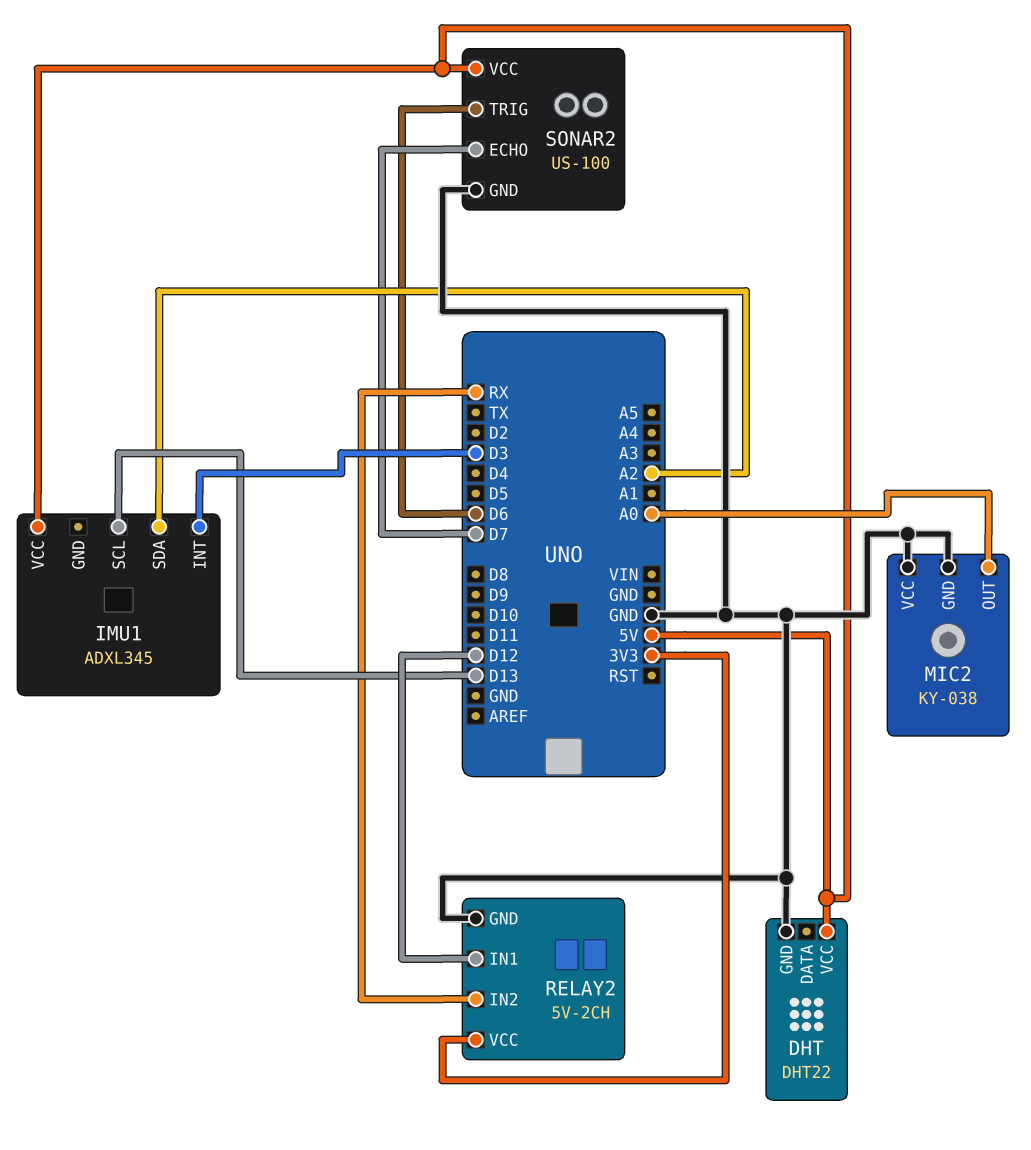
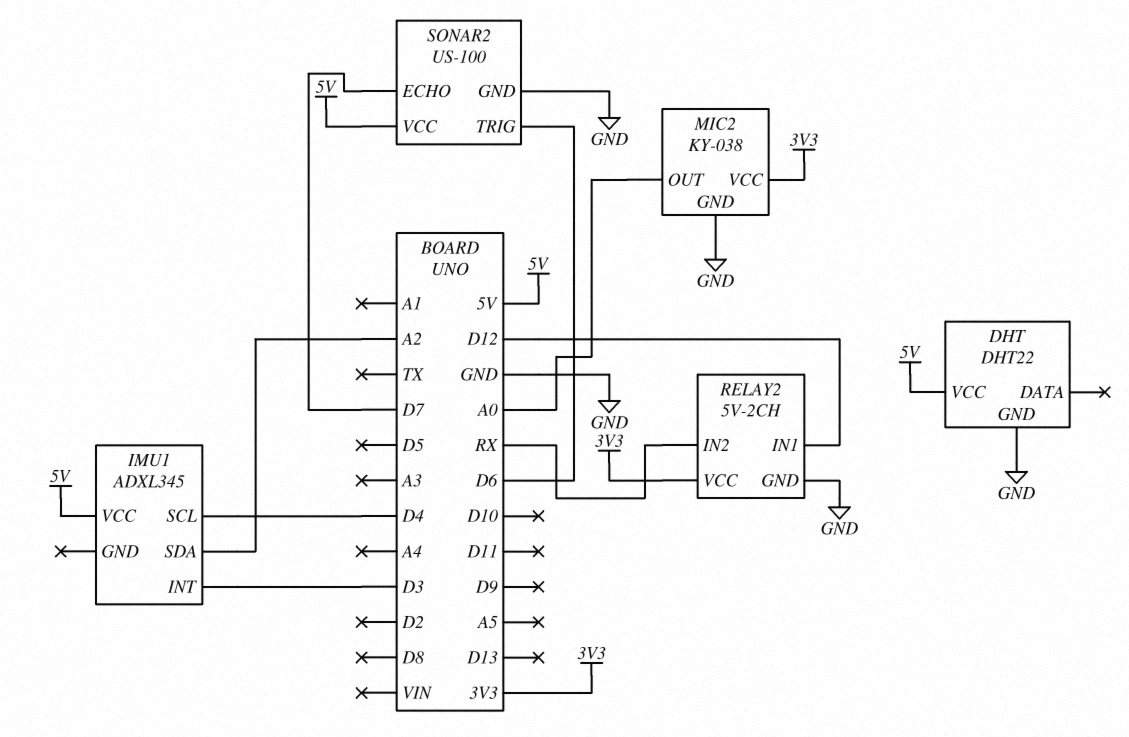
IMU1 pin SCL: D13 -> D4
MIC2 pin VCC: GND -> 3V3

